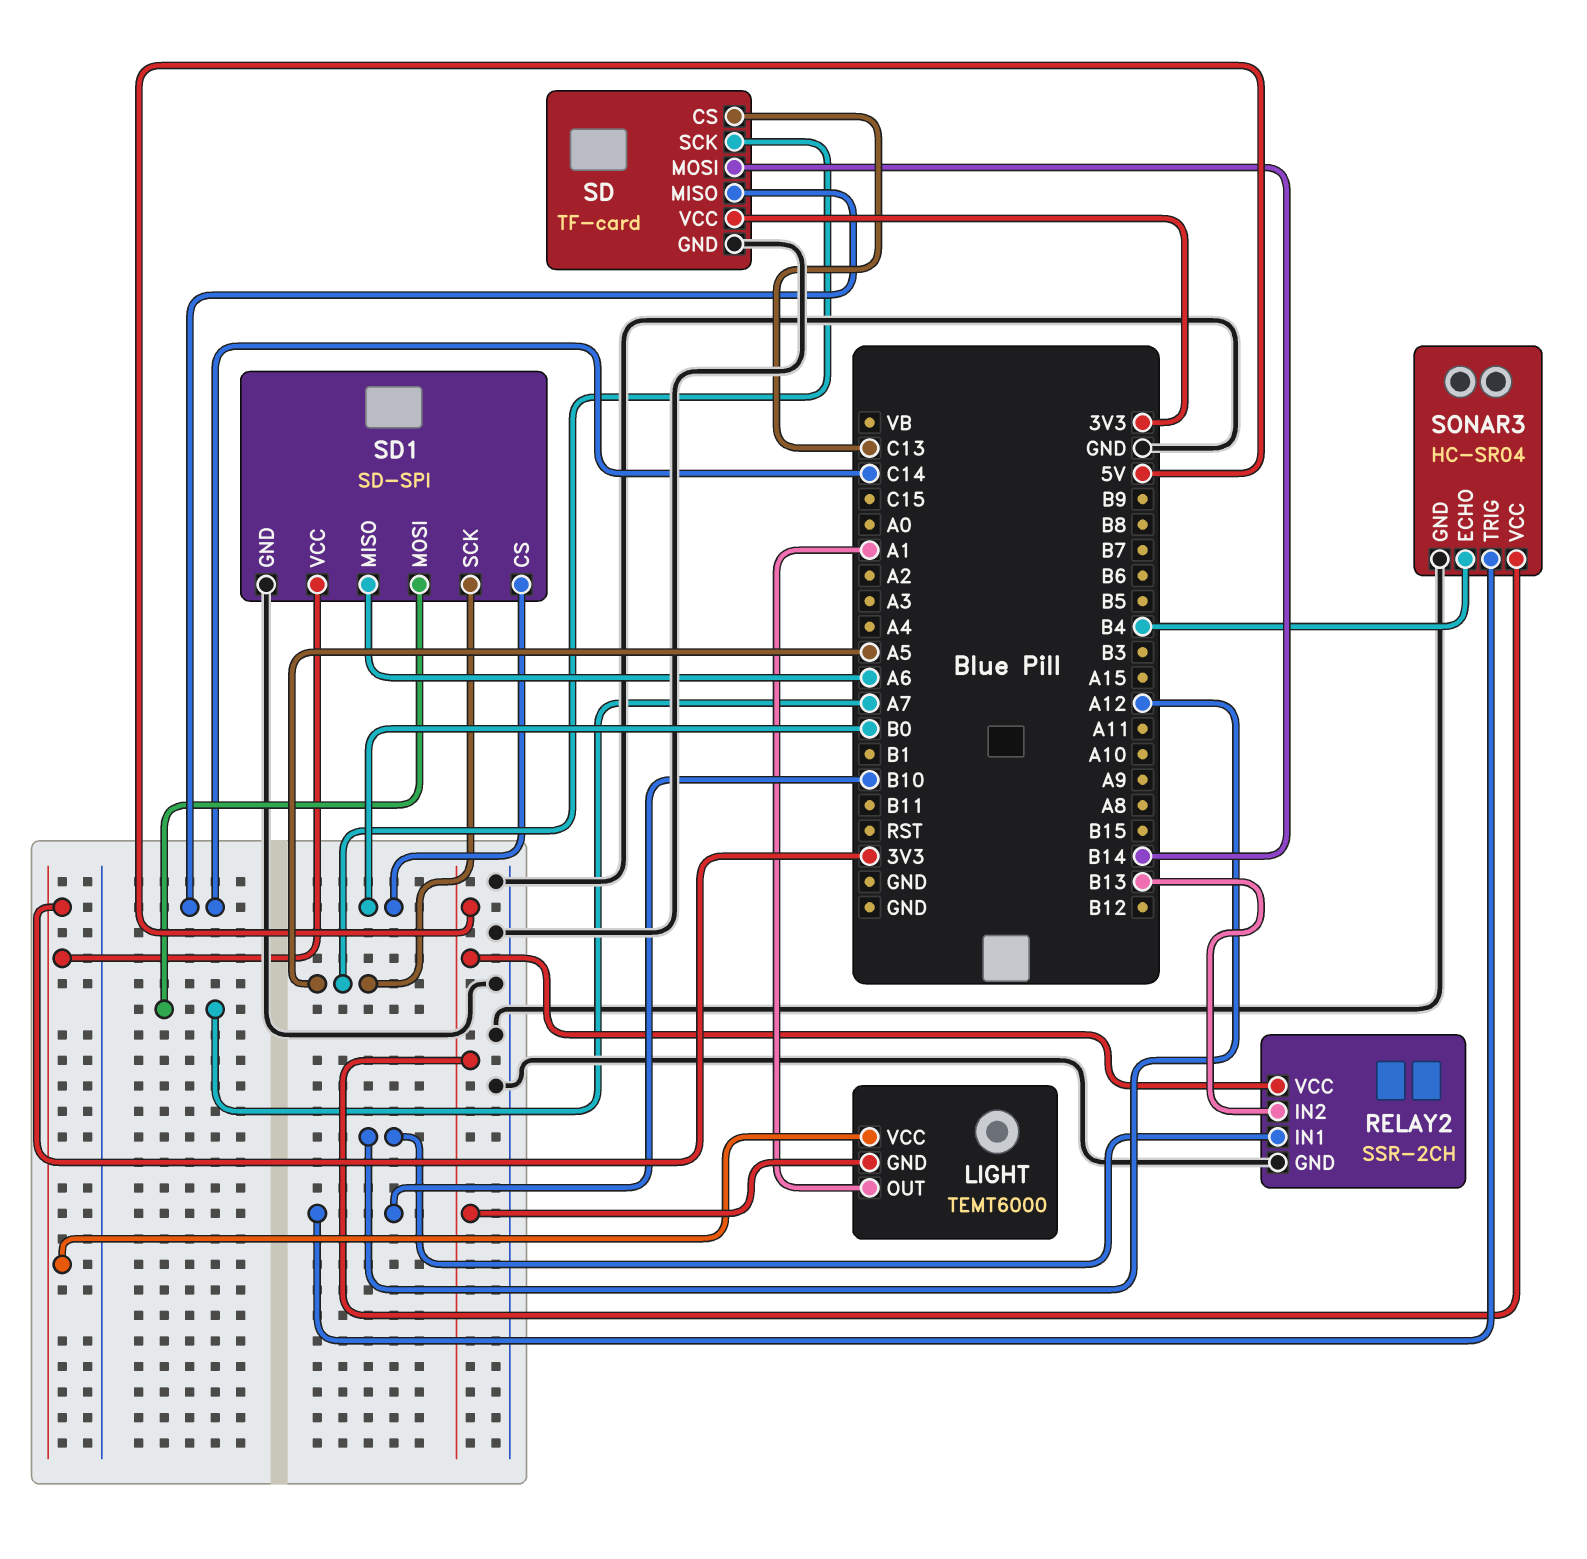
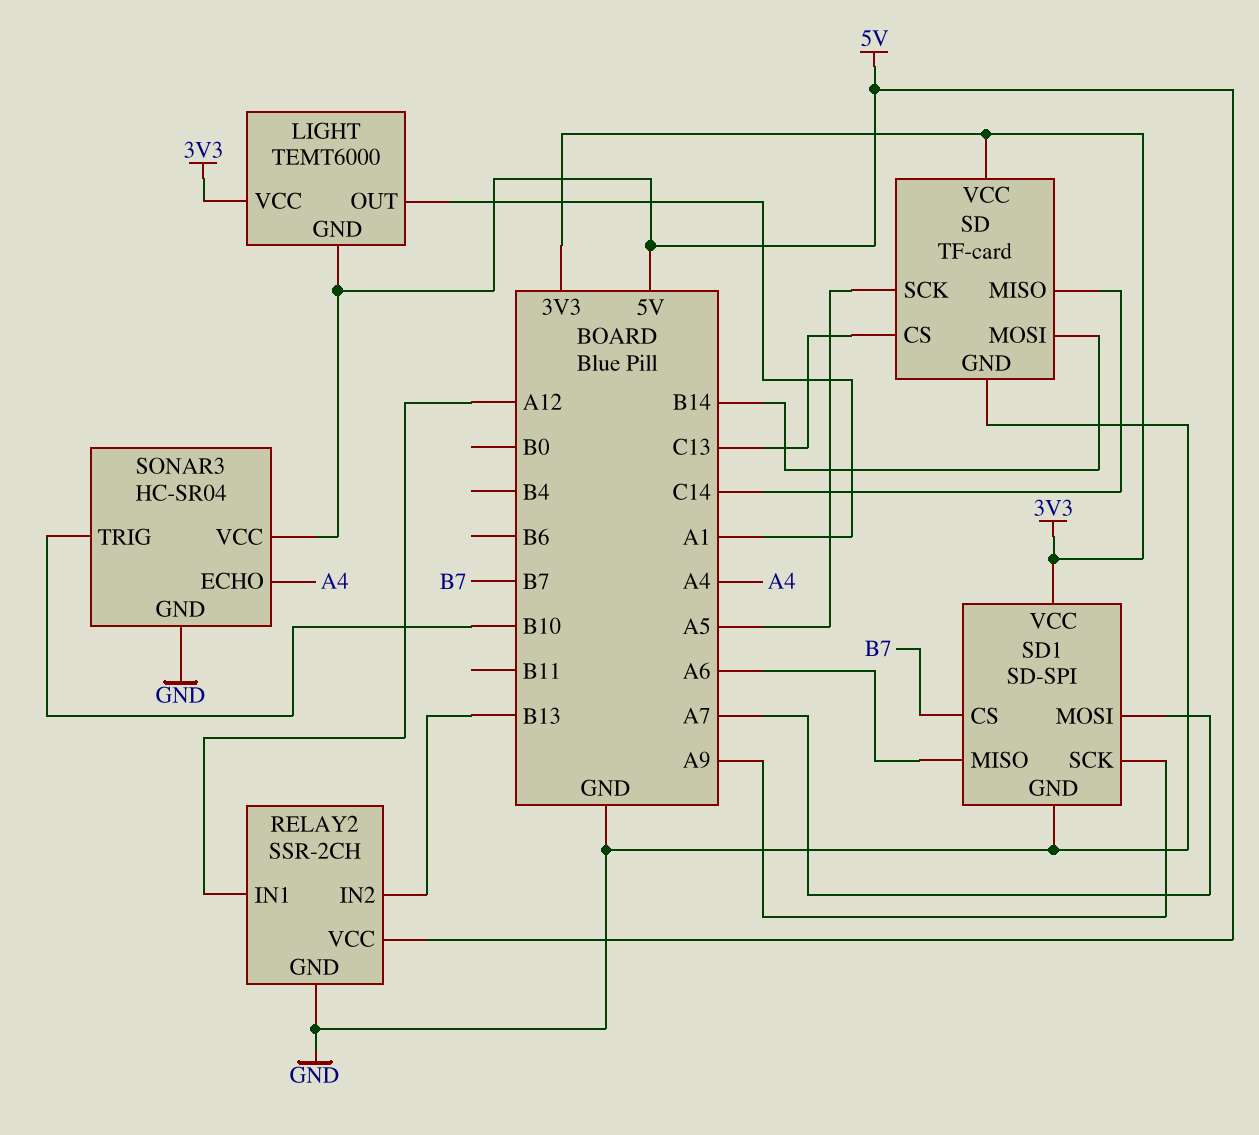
SD1 pin CS: B0 -> B7
SD1 pin SCK: A5 -> A9
SONAR3 pin ECHO: B4 -> A4

